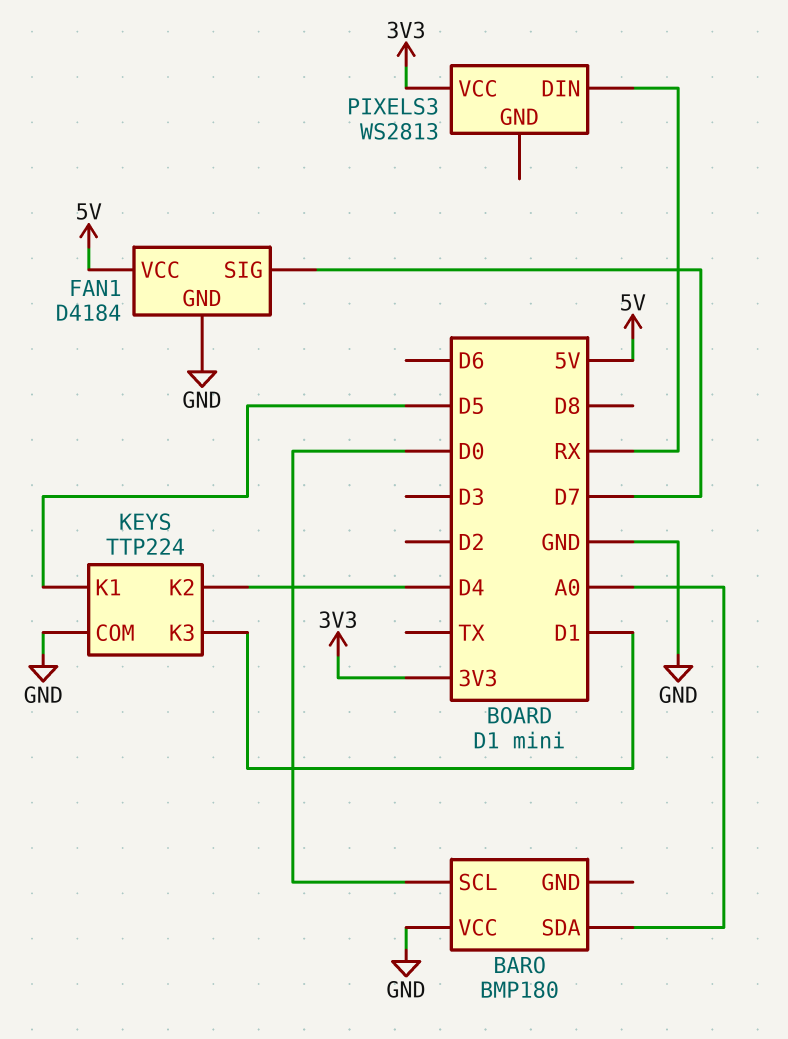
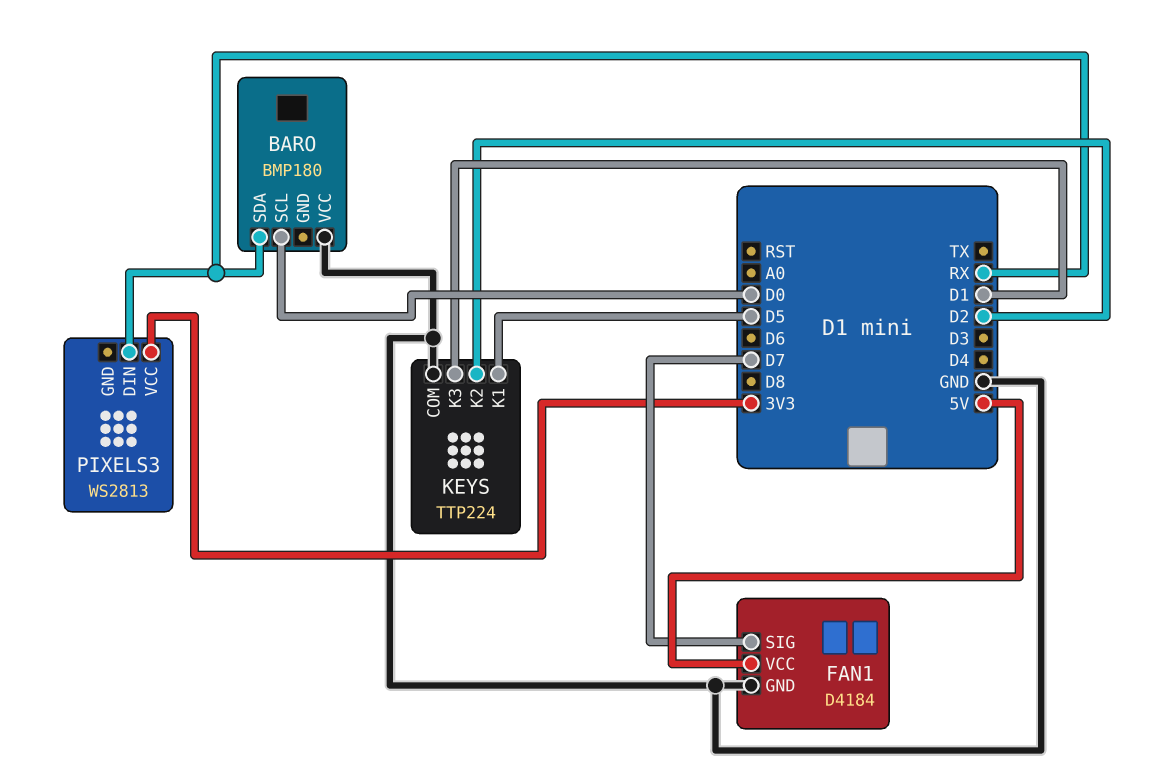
BARO pin SDA: A0 -> RX
KEYS pin K2: D4 -> D2

